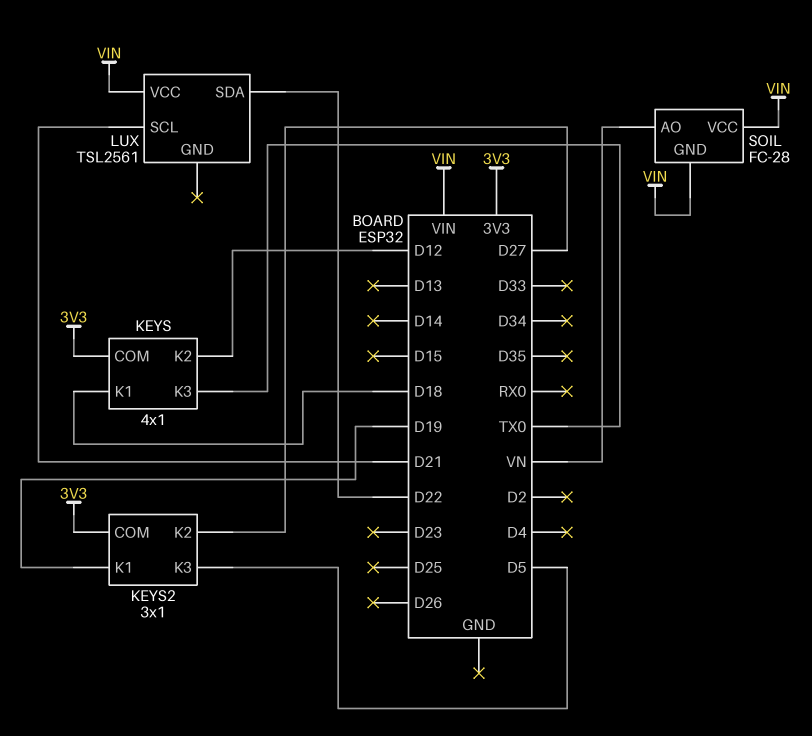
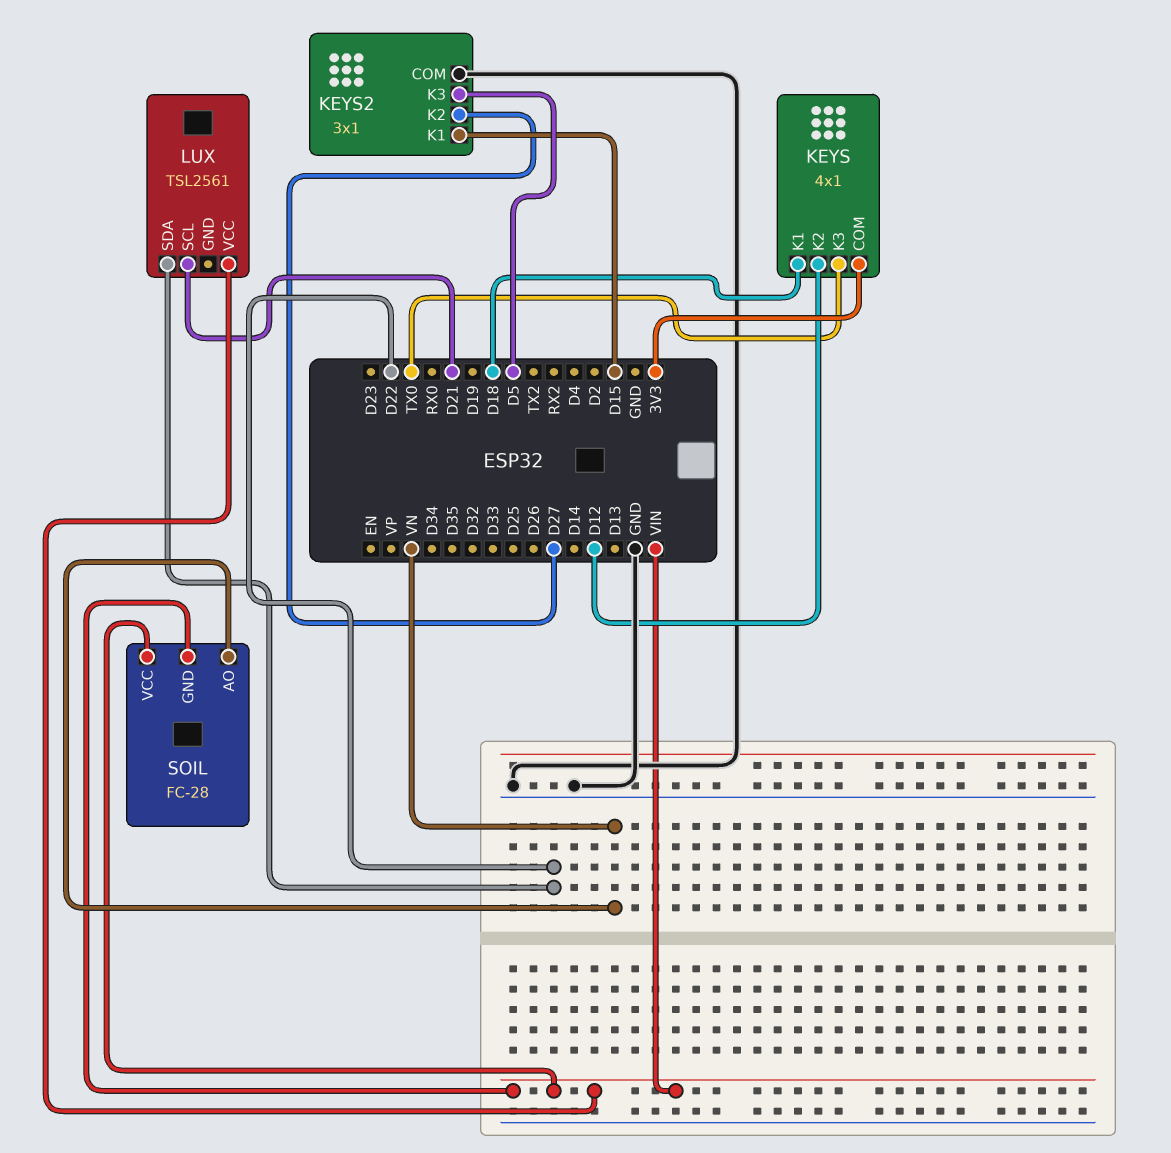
KEYS2 pin COM: 3V3 -> GND
KEYS2 pin K1: D19 -> D15

